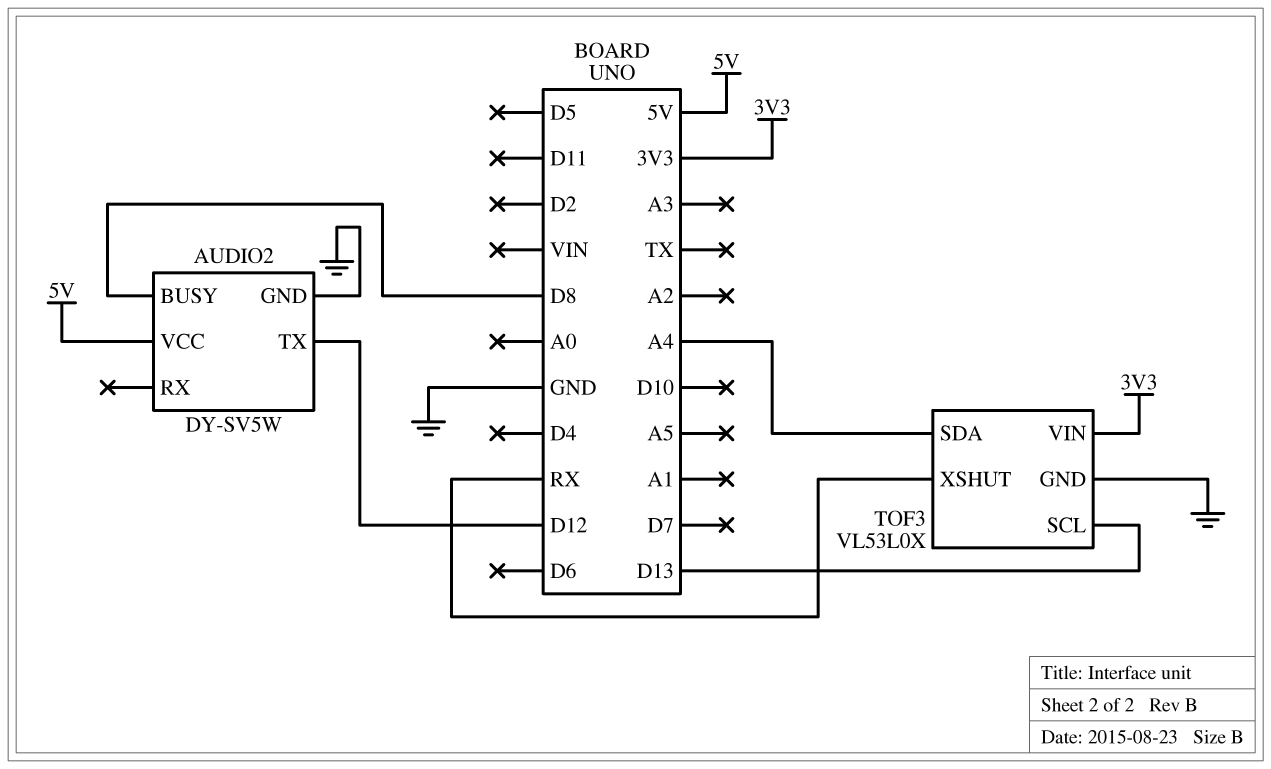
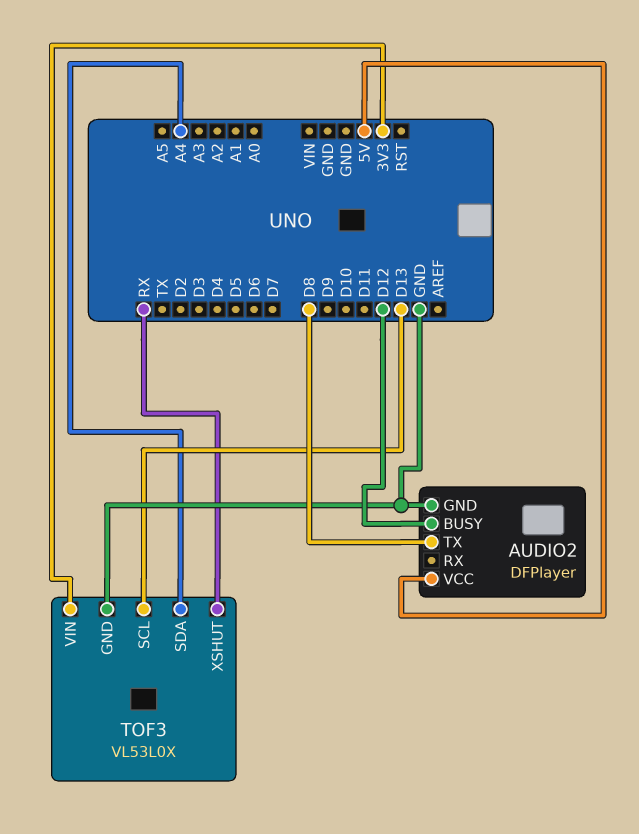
AUDIO2: DY-SV5W -> DFPlayer
AUDIO2 pin BUSY: D8 -> D12
AUDIO2 pin TX: D12 -> D8

